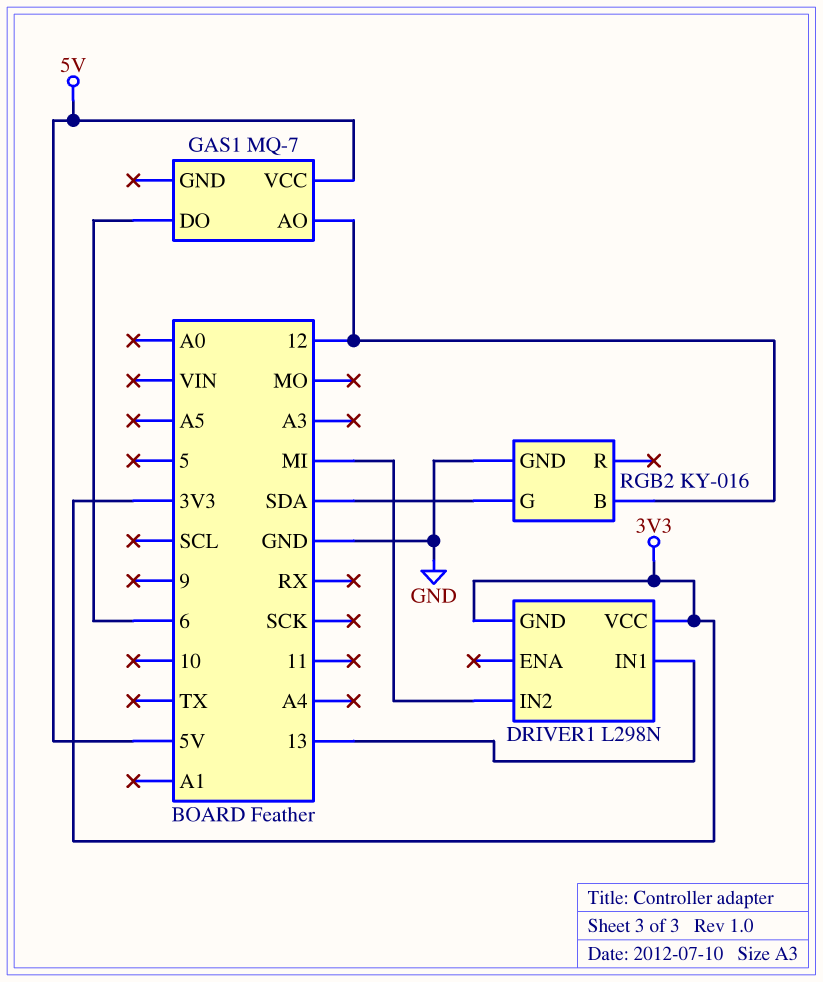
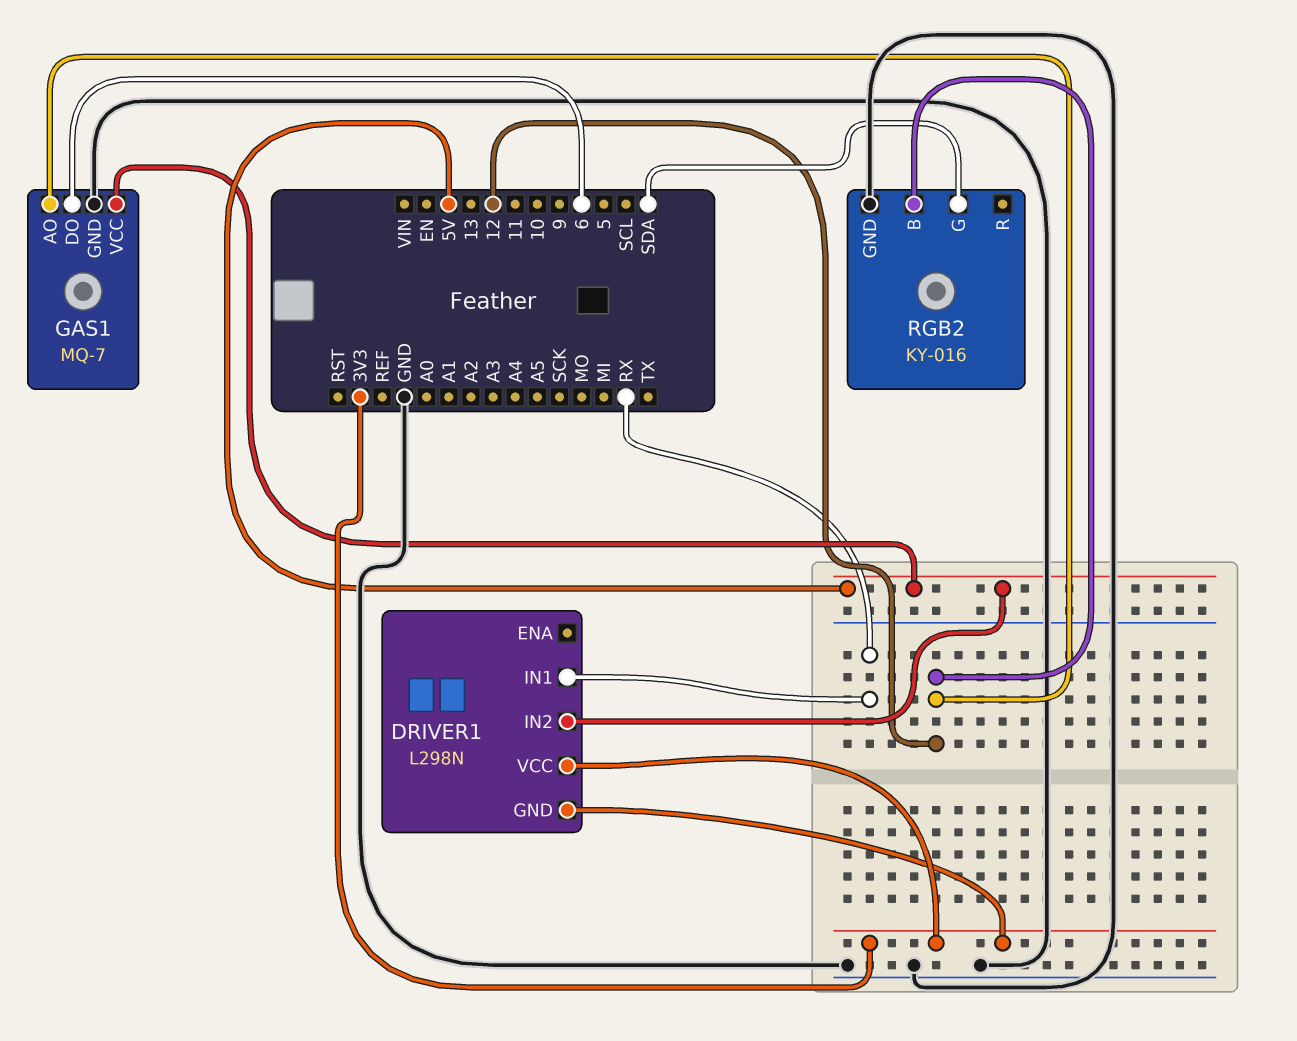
DRIVER1 pin IN1: 13 -> RX
DRIVER1 pin IN2: MI -> 5V
GAS1 pin GND: none -> GND

